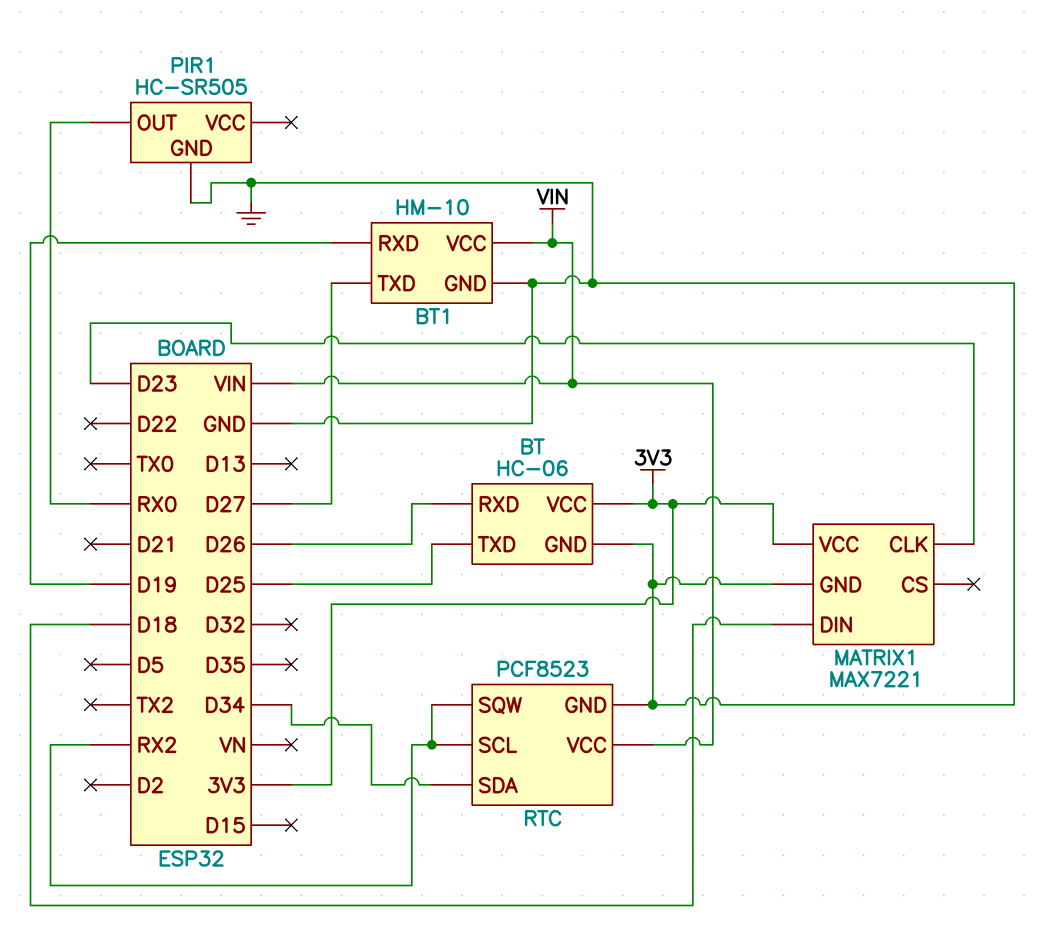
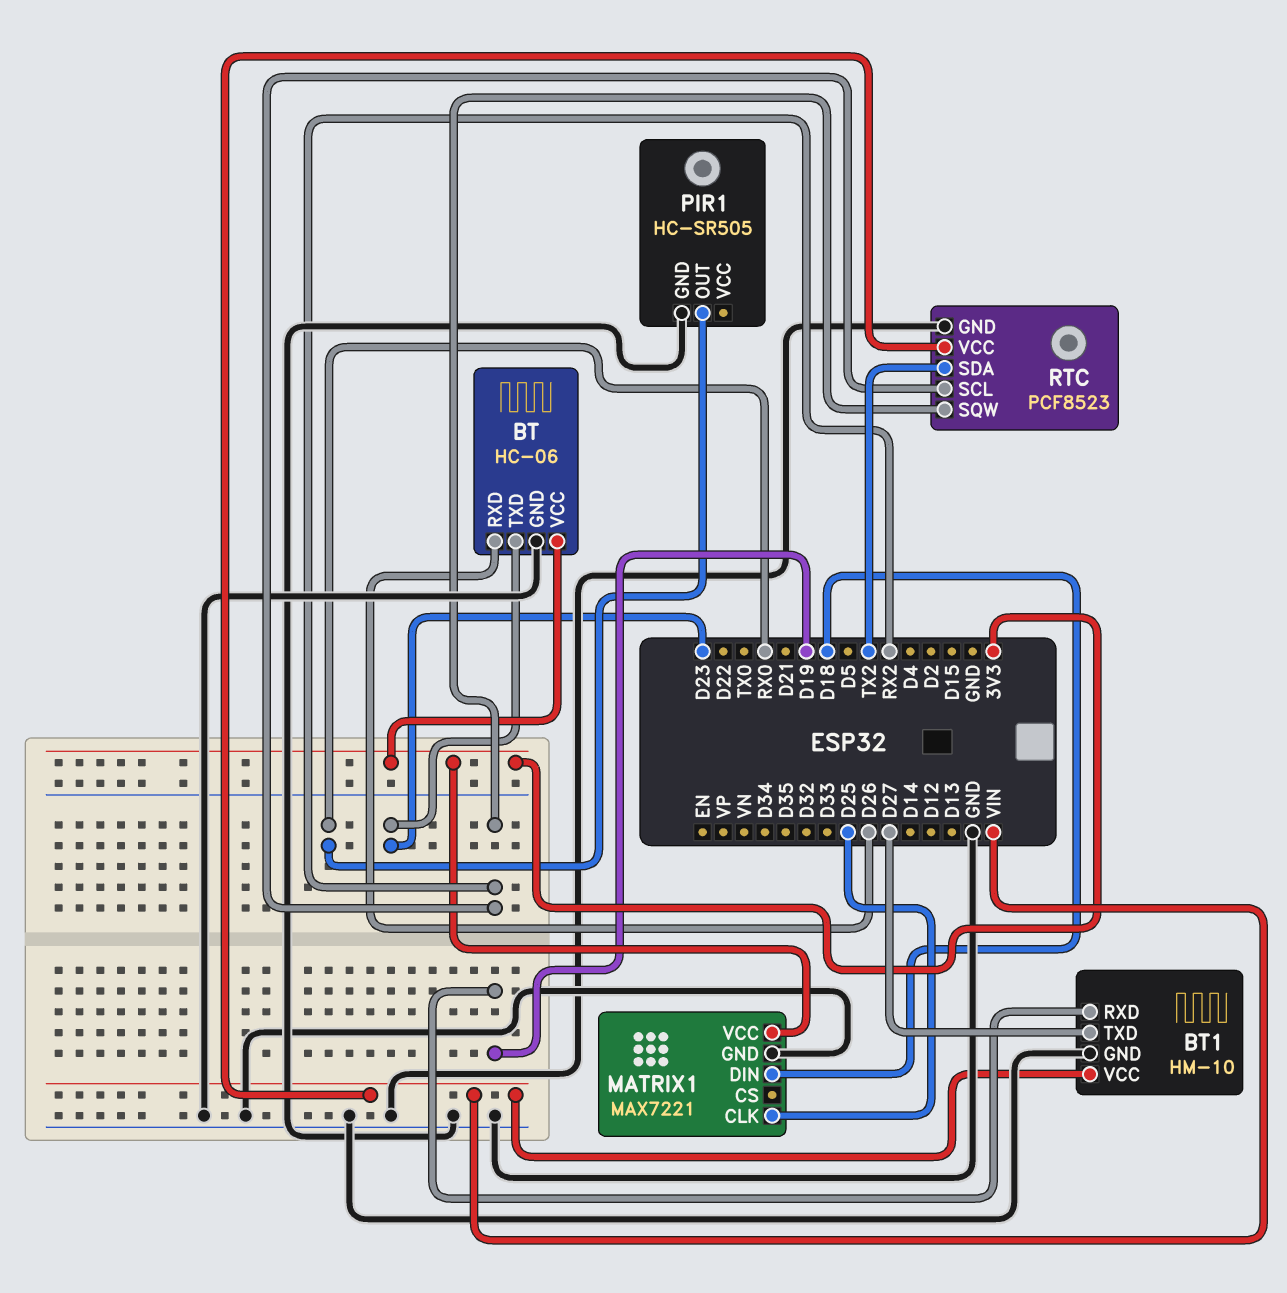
BT pin TXD: D25 -> D23
MATRIX1 pin CLK: D23 -> D25
RTC pin SDA: D34 -> TX2

